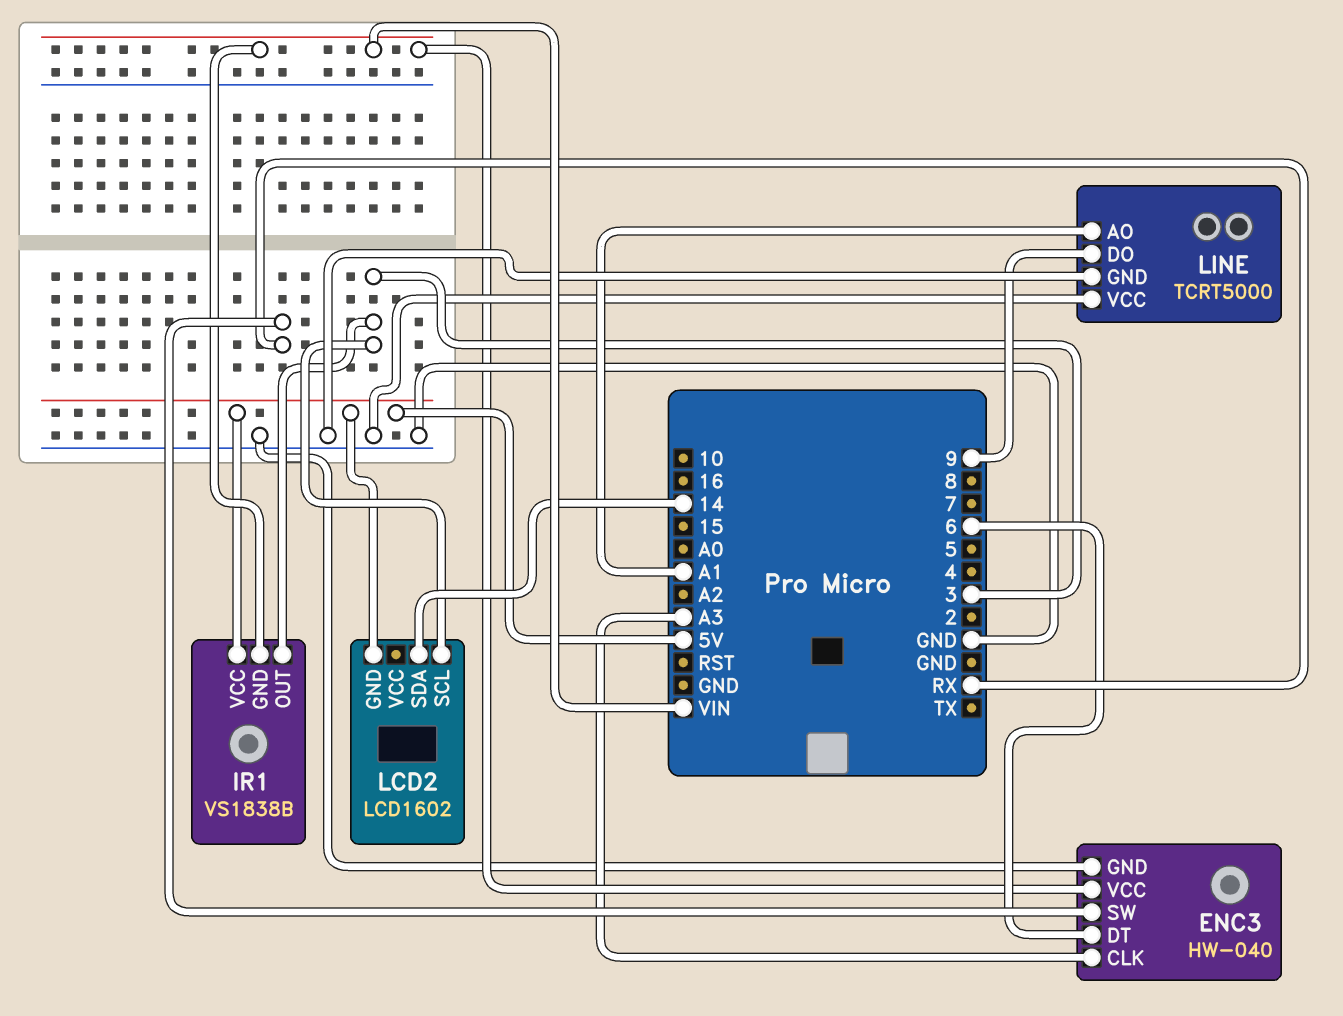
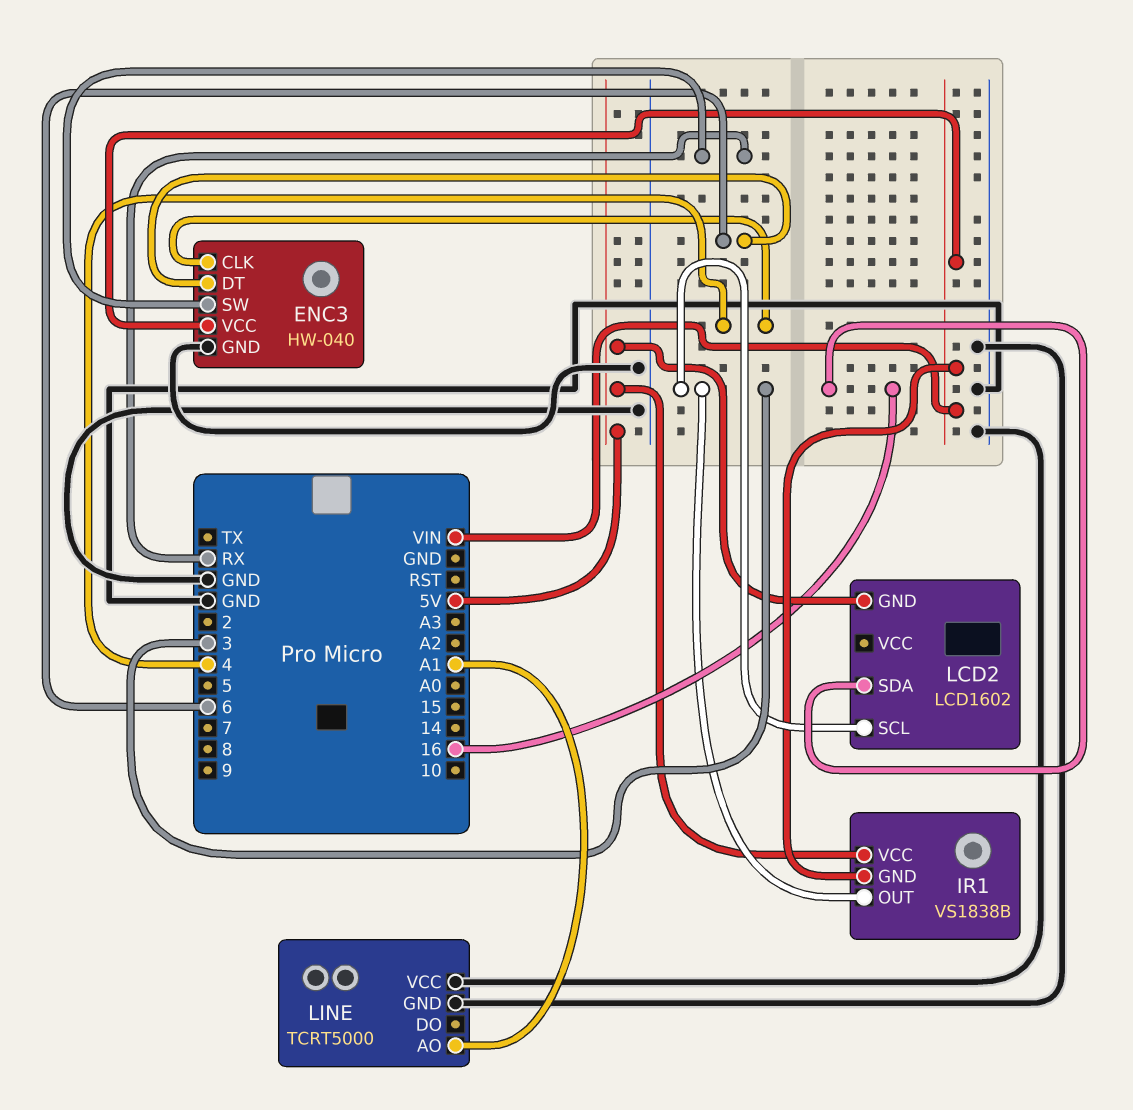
ENC3 pin CLK: A3 -> 4
LCD2 pin SDA: 14 -> 16
LINE pin DO: 9 -> none

